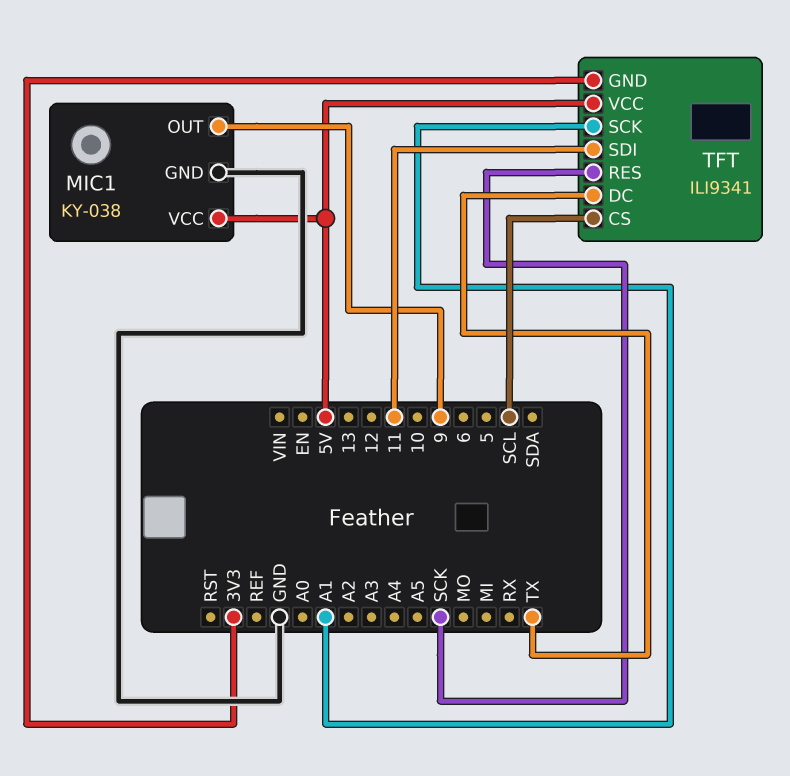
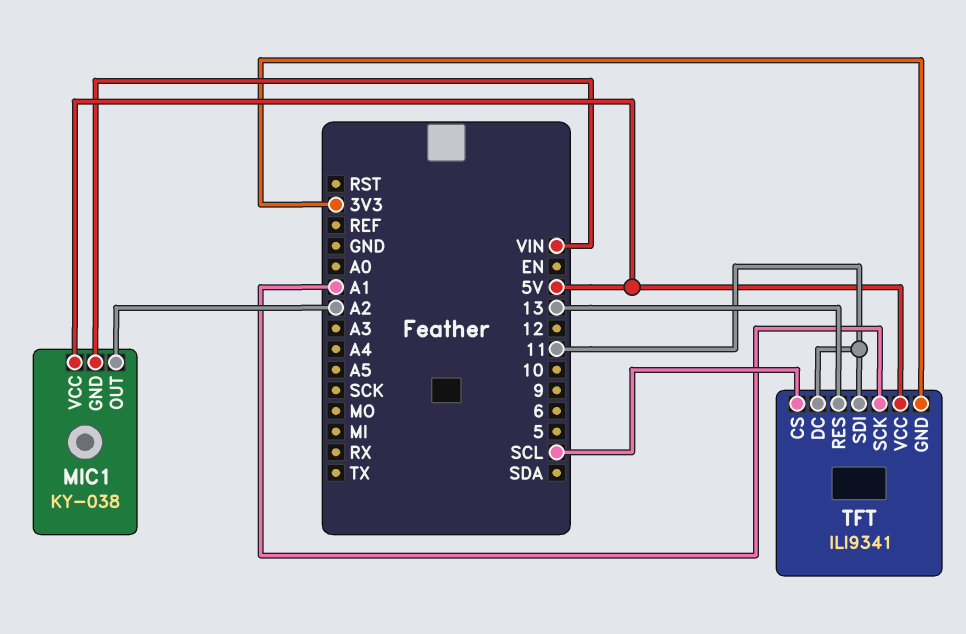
MIC1 pin GND: GND -> VIN
MIC1 pin OUT: 9 -> A2
TFT pin DC: TX -> 11
TFT pin RES: SCK -> 13

